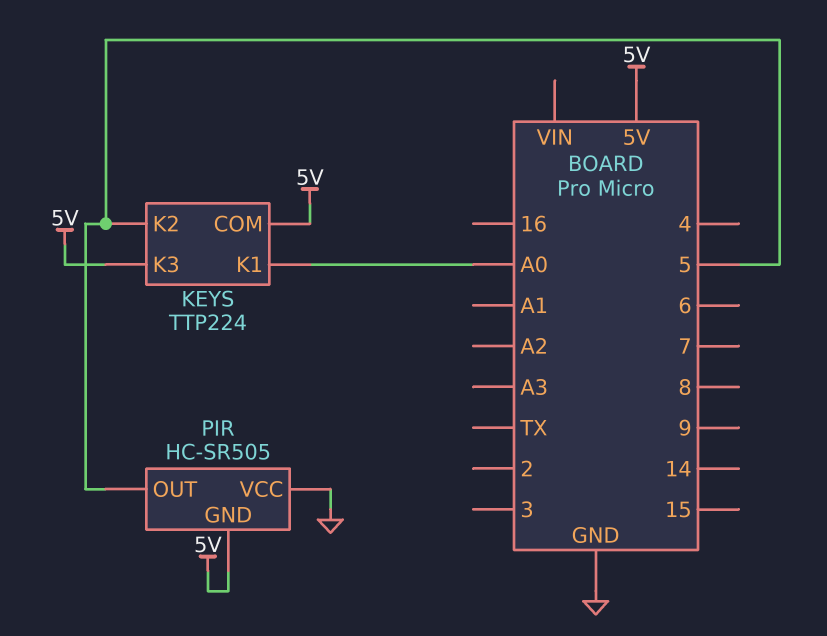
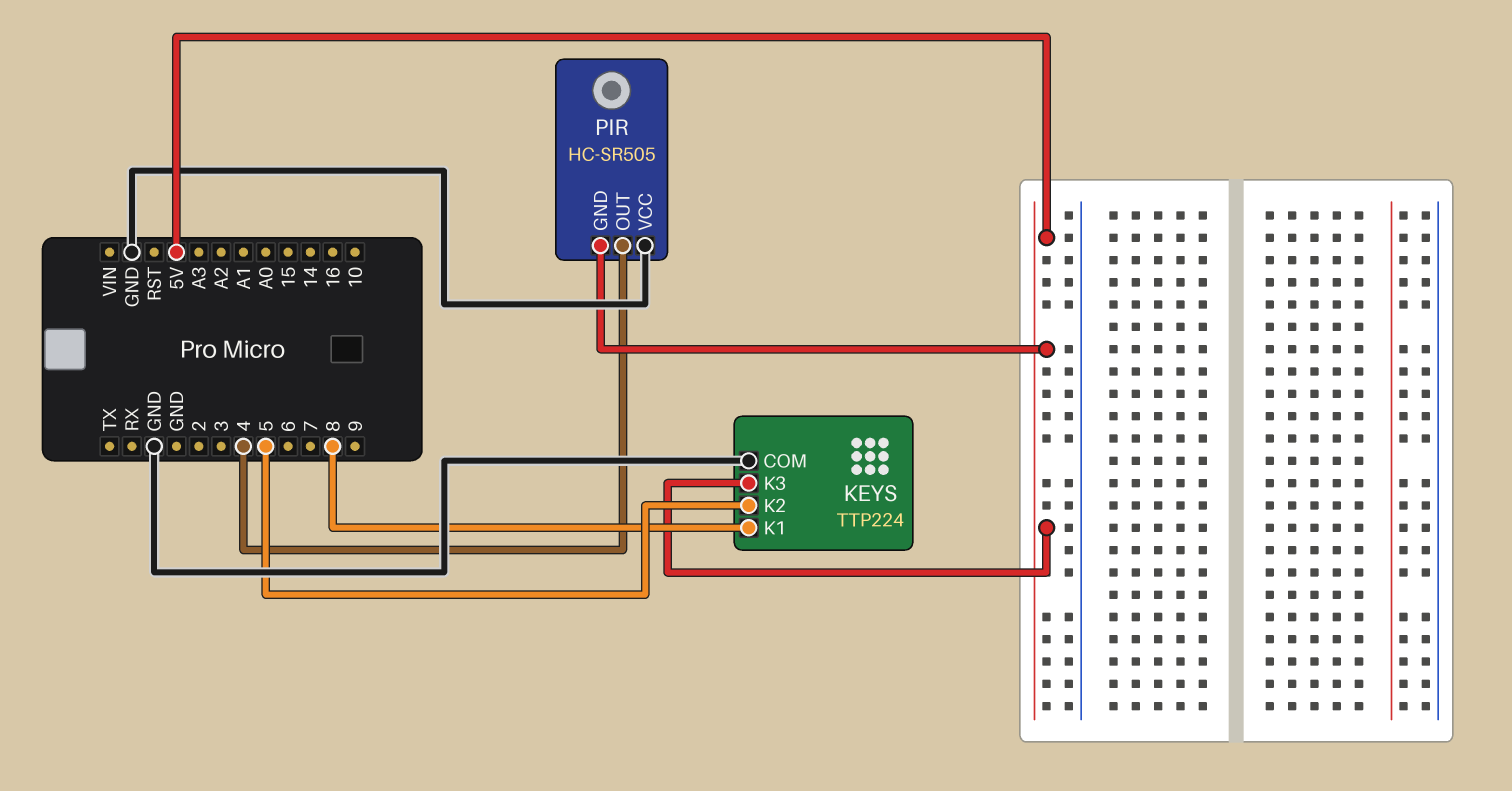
KEYS pin COM: 5V -> GND
KEYS pin K1: A0 -> 8
PIR pin OUT: 5 -> 4

